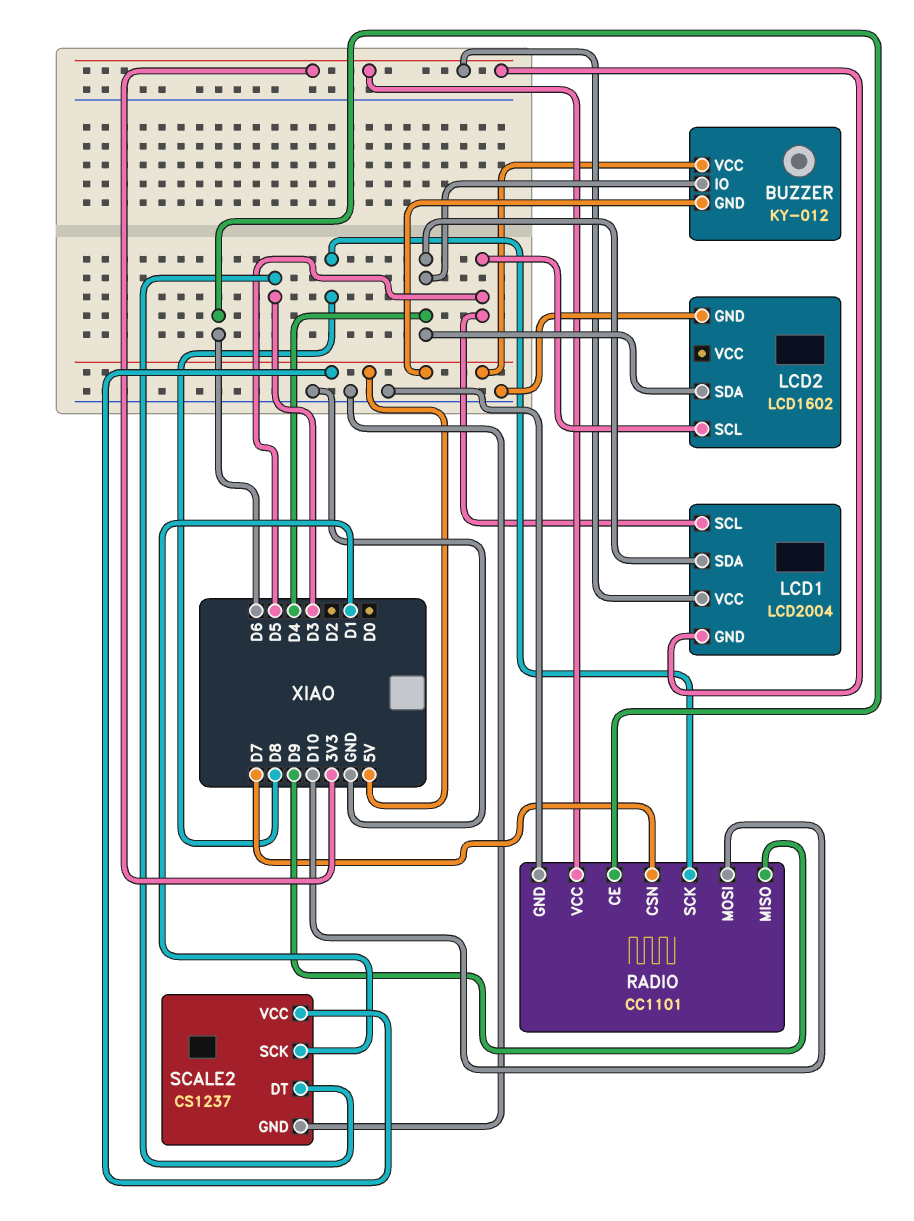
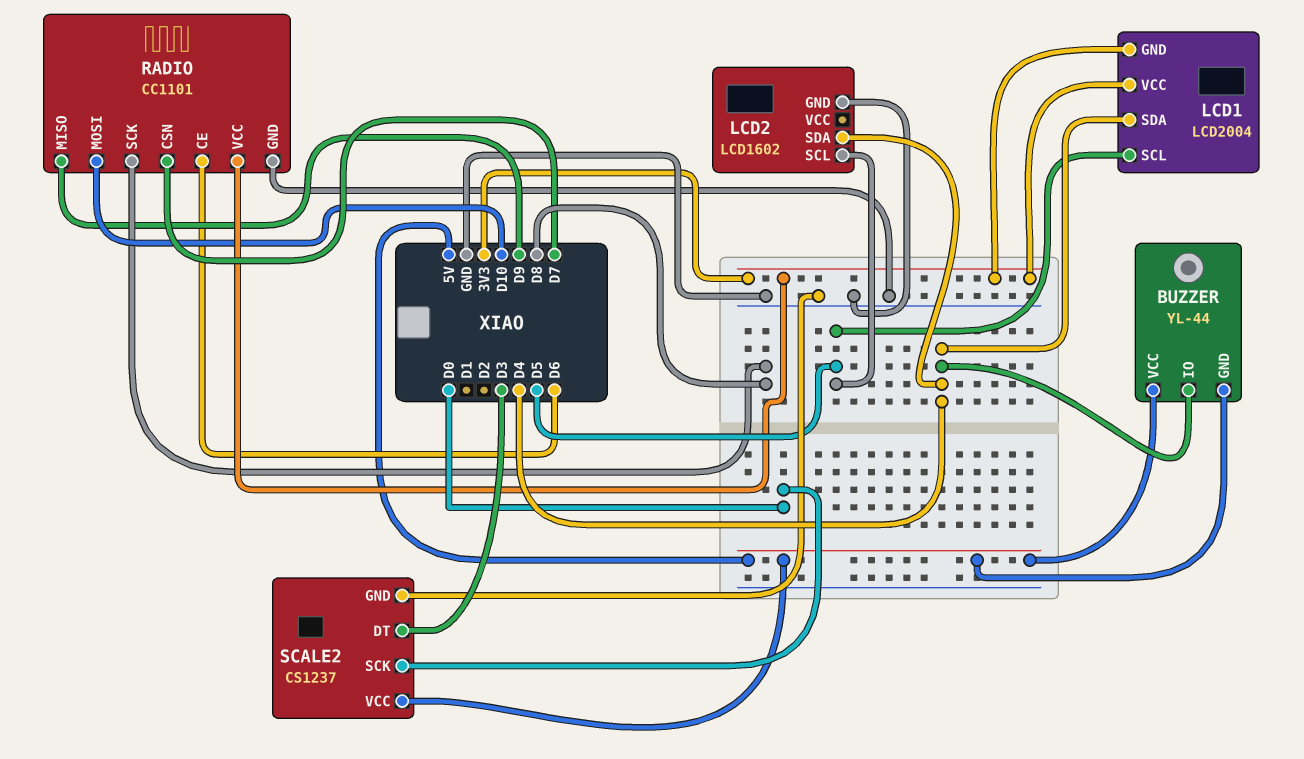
BUZZER: KY-012 -> YL-44
SCALE2 pin SCK: D1 -> D0

